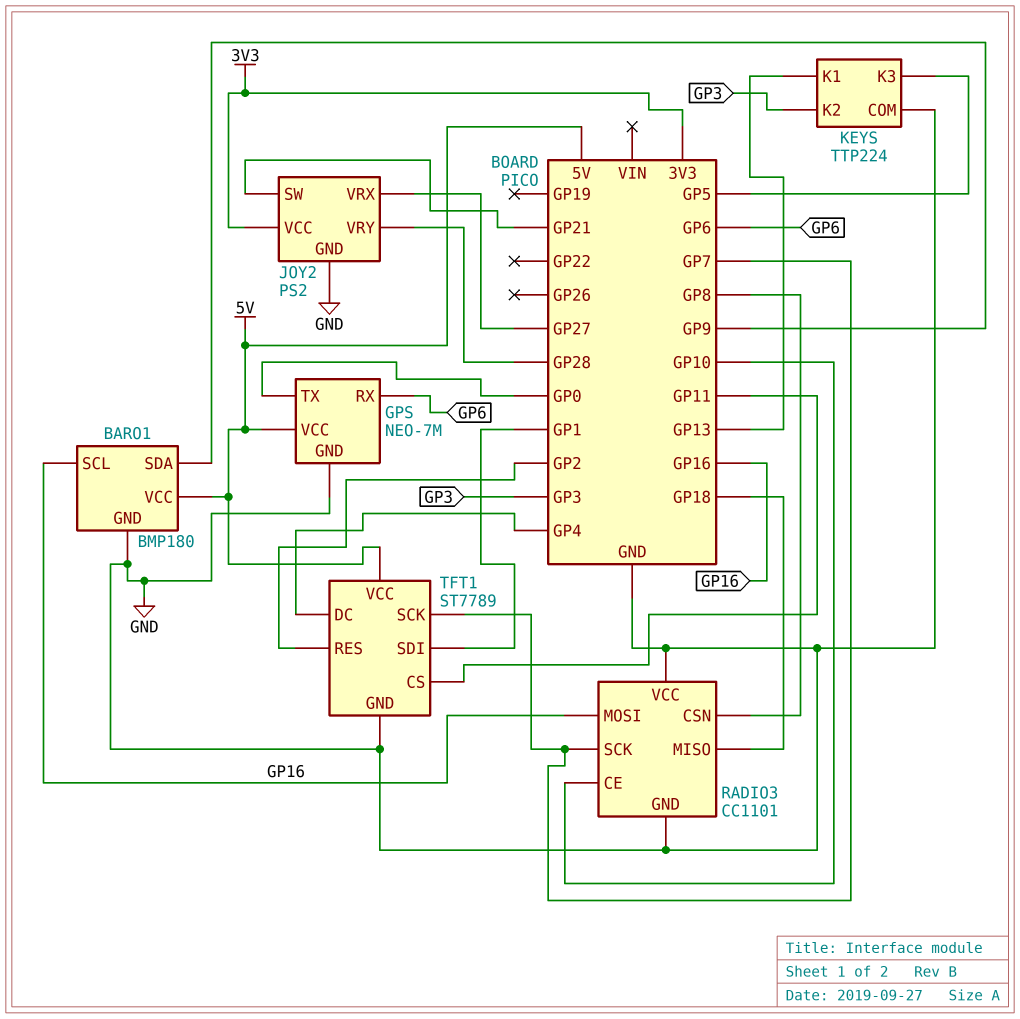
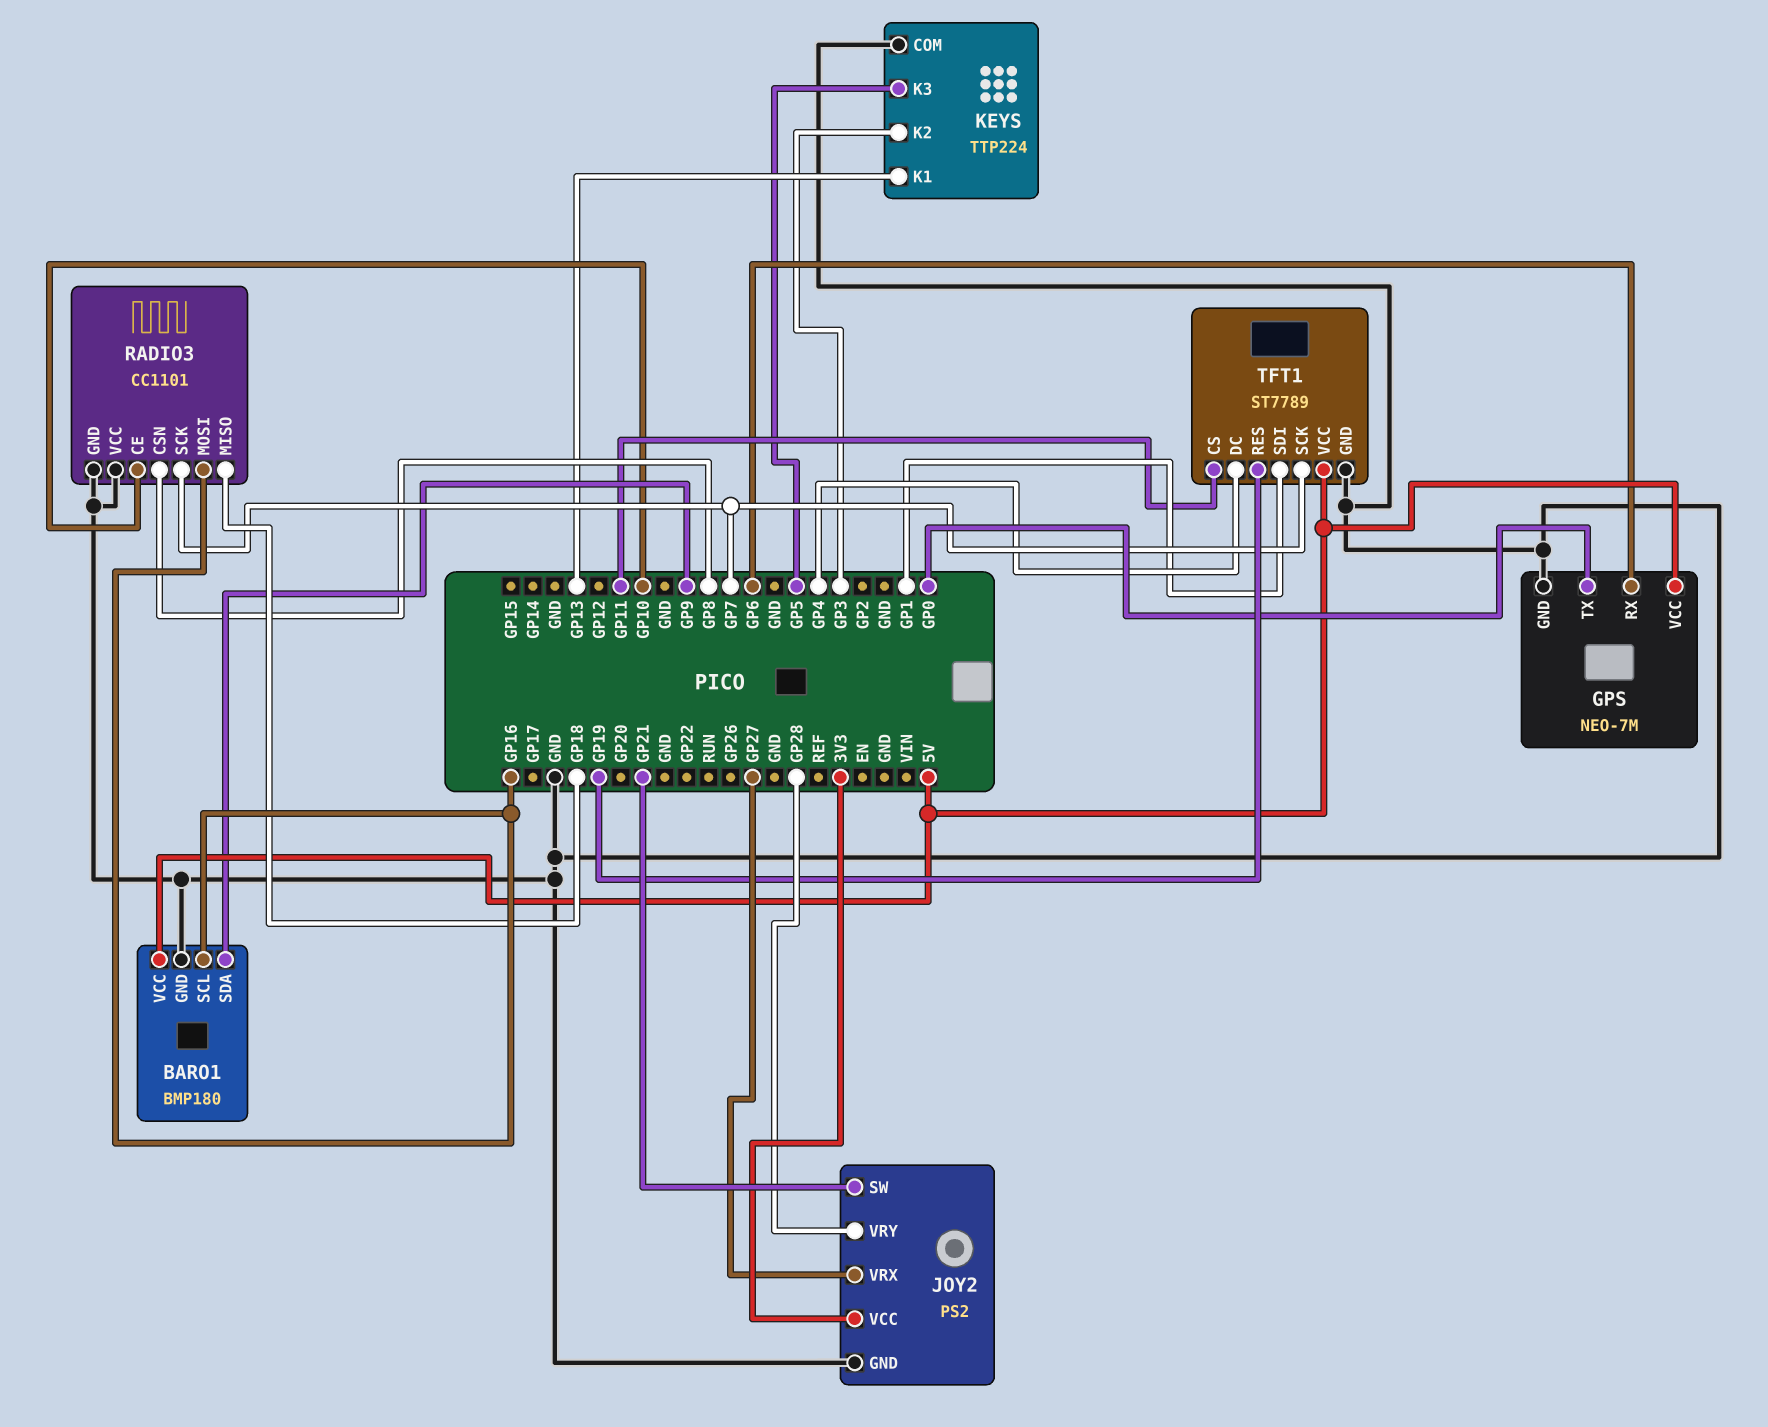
TFT1 pin RES: GP2 -> GP19

